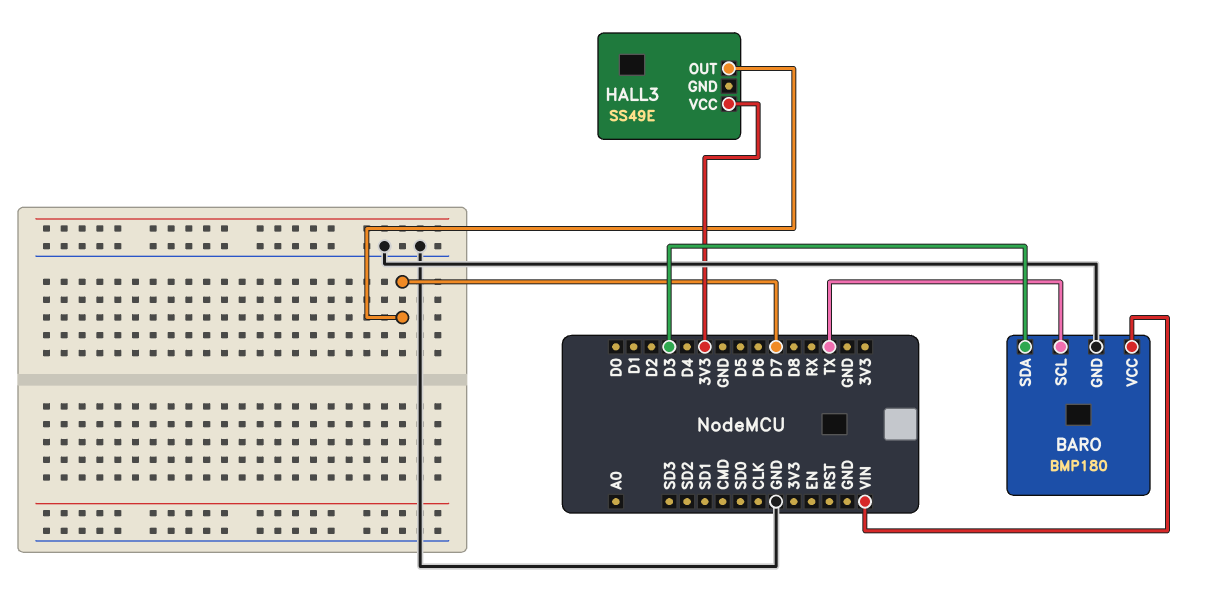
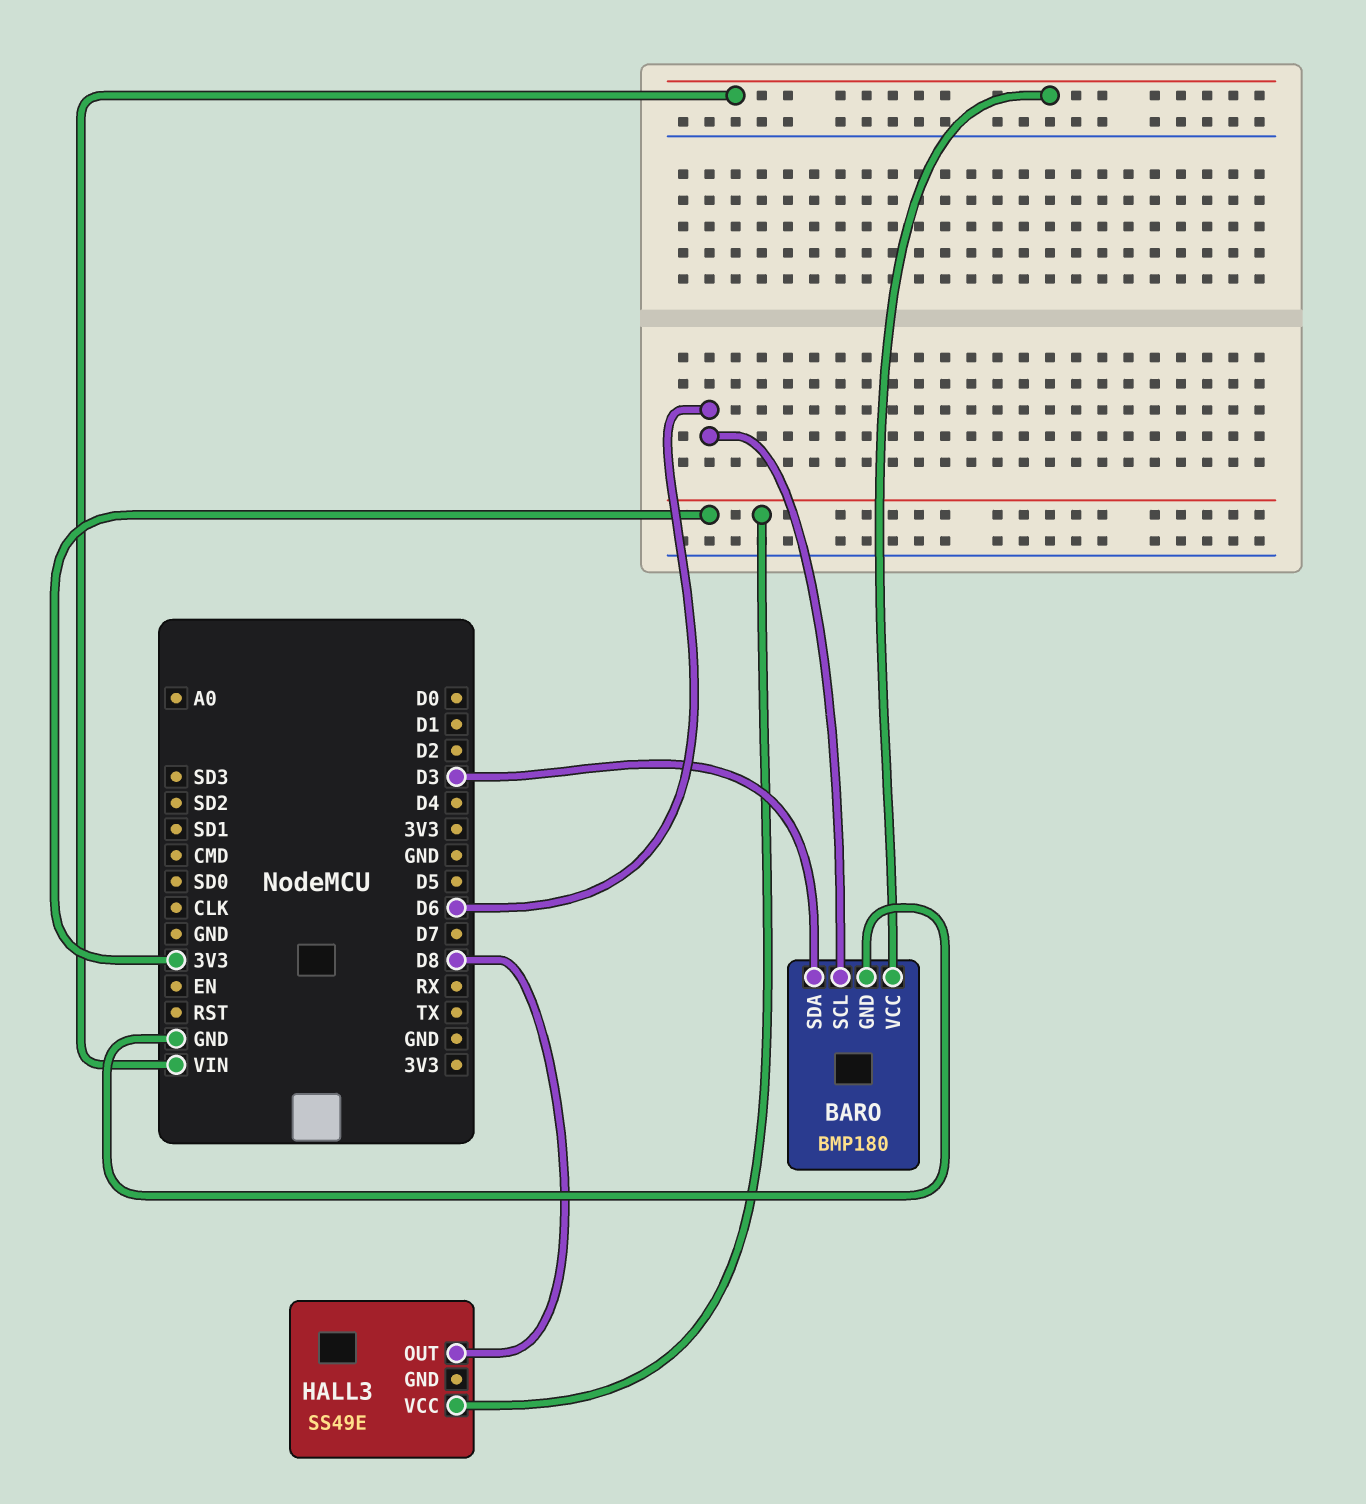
BARO pin SCL: TX -> D6
HALL3 pin OUT: D7 -> D8

